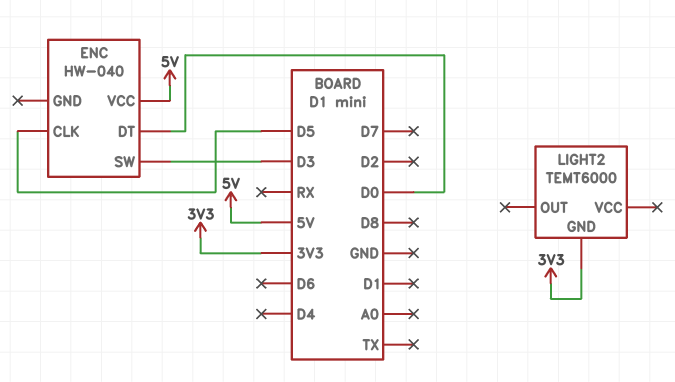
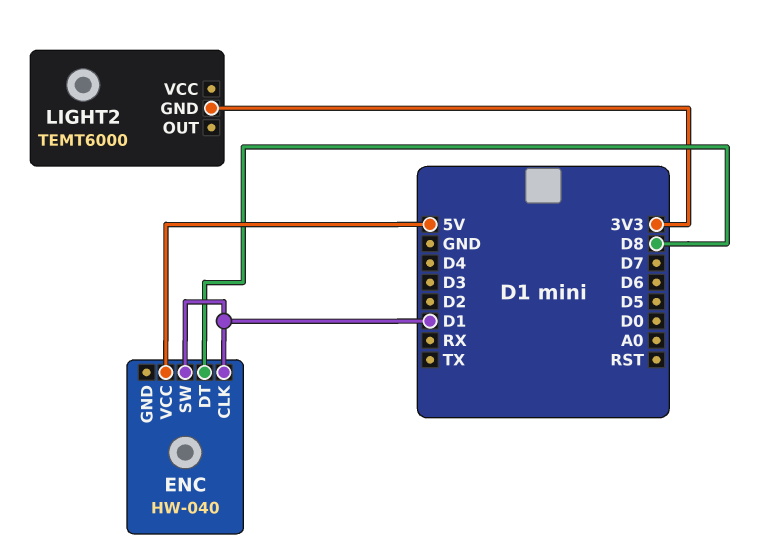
ENC pin CLK: D5 -> D1
ENC pin DT: D0 -> D8
ENC pin SW: D3 -> D1

